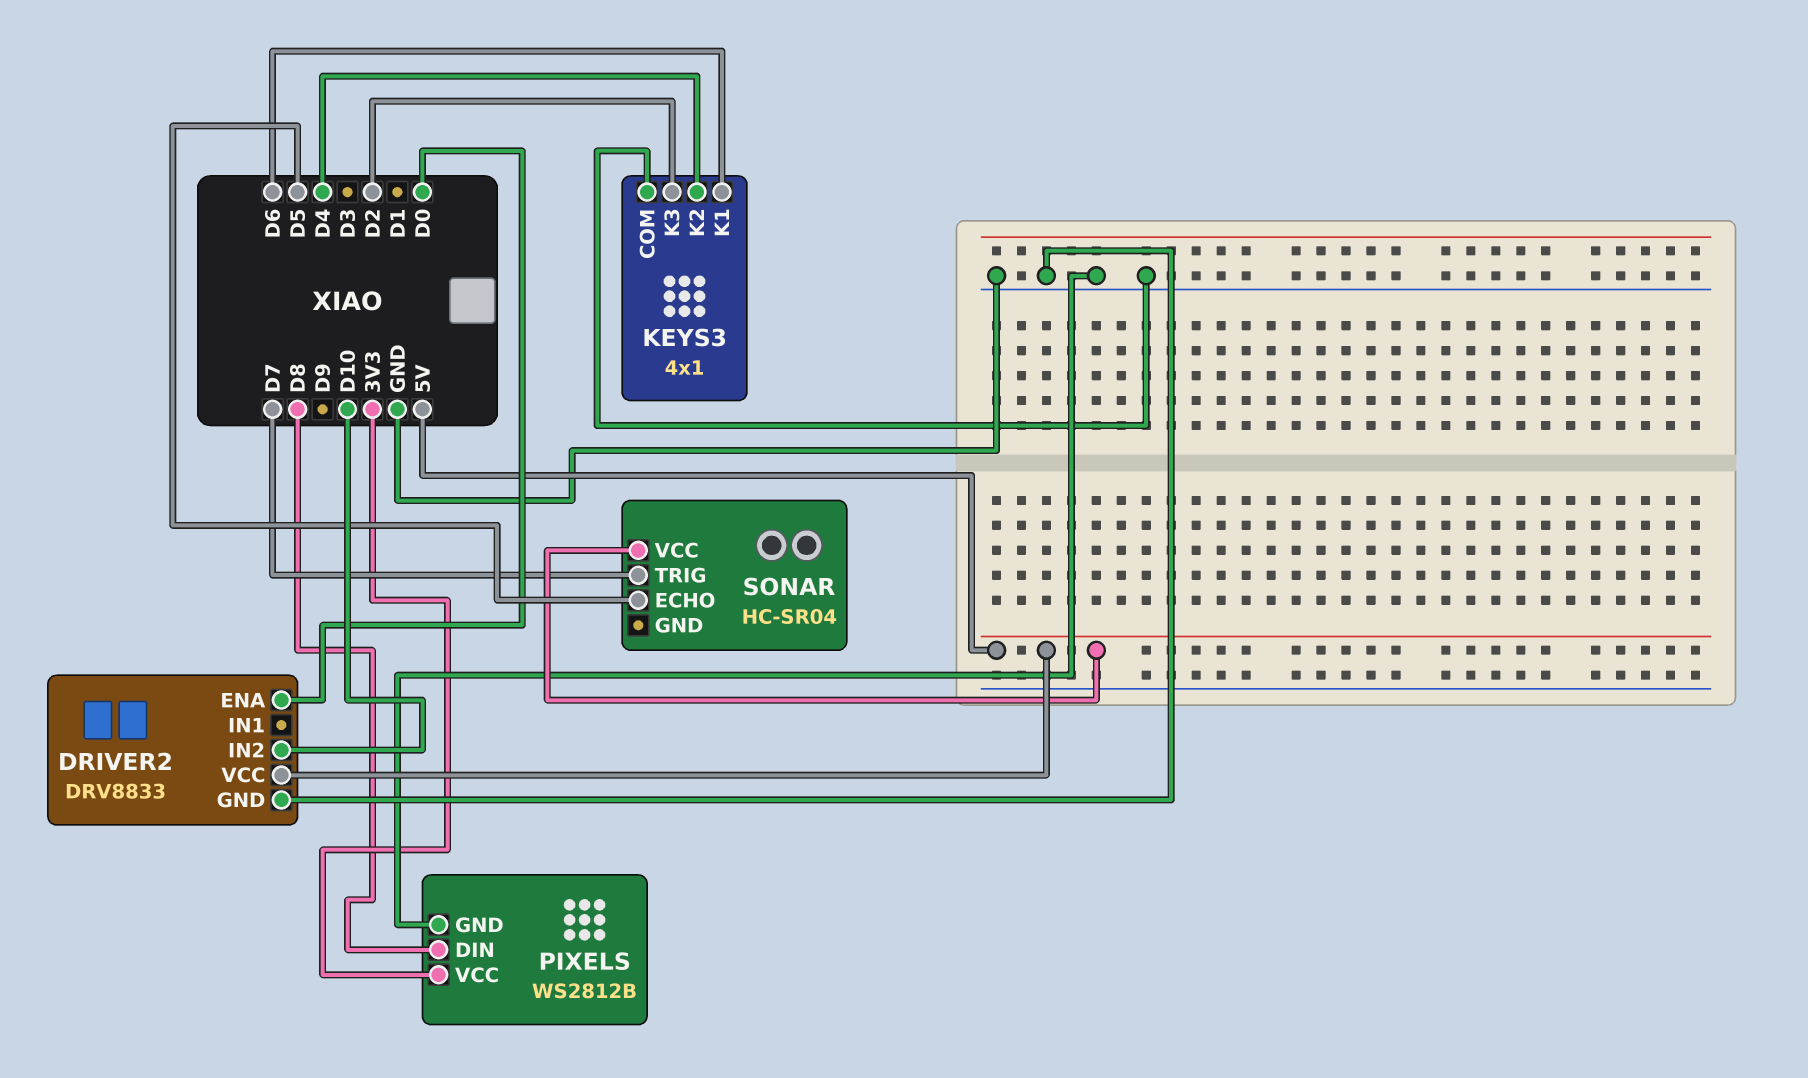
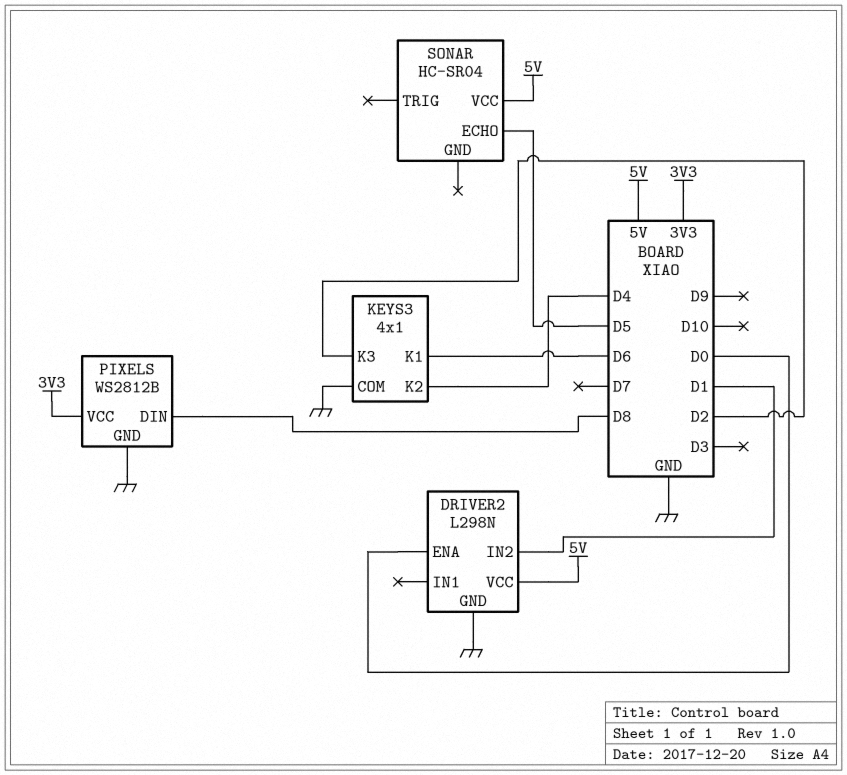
DRIVER2: DRV8833 -> L298N
DRIVER2 pin IN2: D10 -> D1
SONAR pin TRIG: D7 -> none

